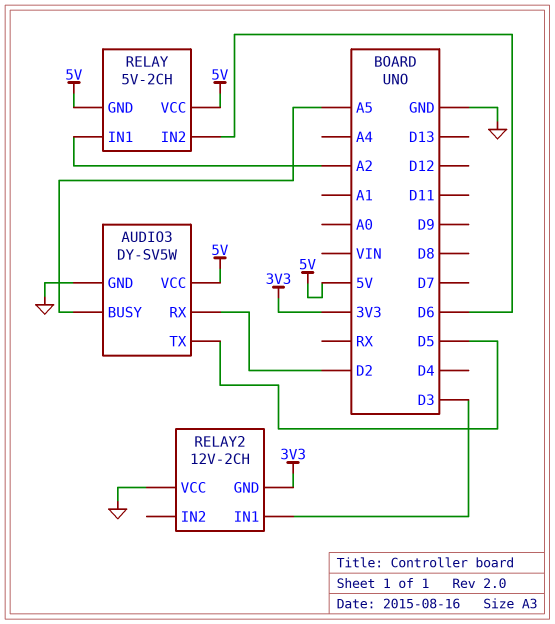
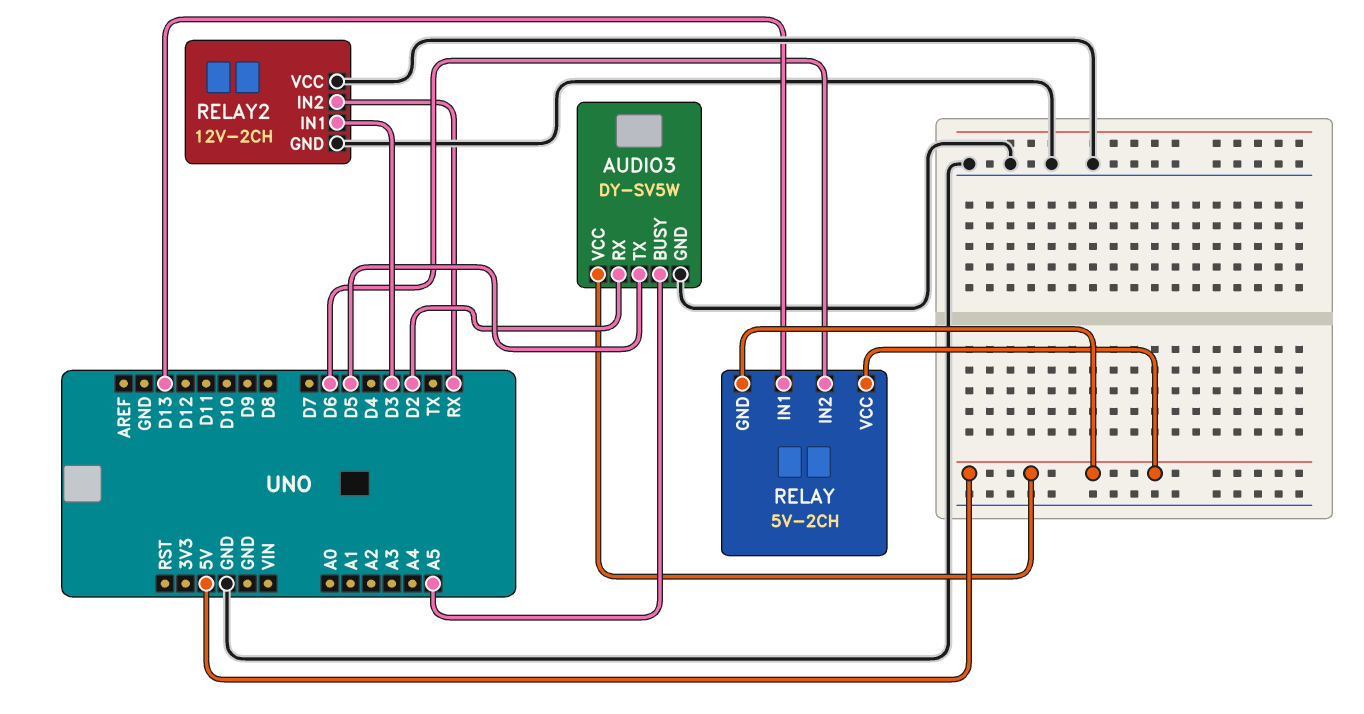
RELAY pin IN1: A2 -> D13
RELAY2 pin GND: 3V3 -> GND
RELAY2 pin IN2: none -> RX

